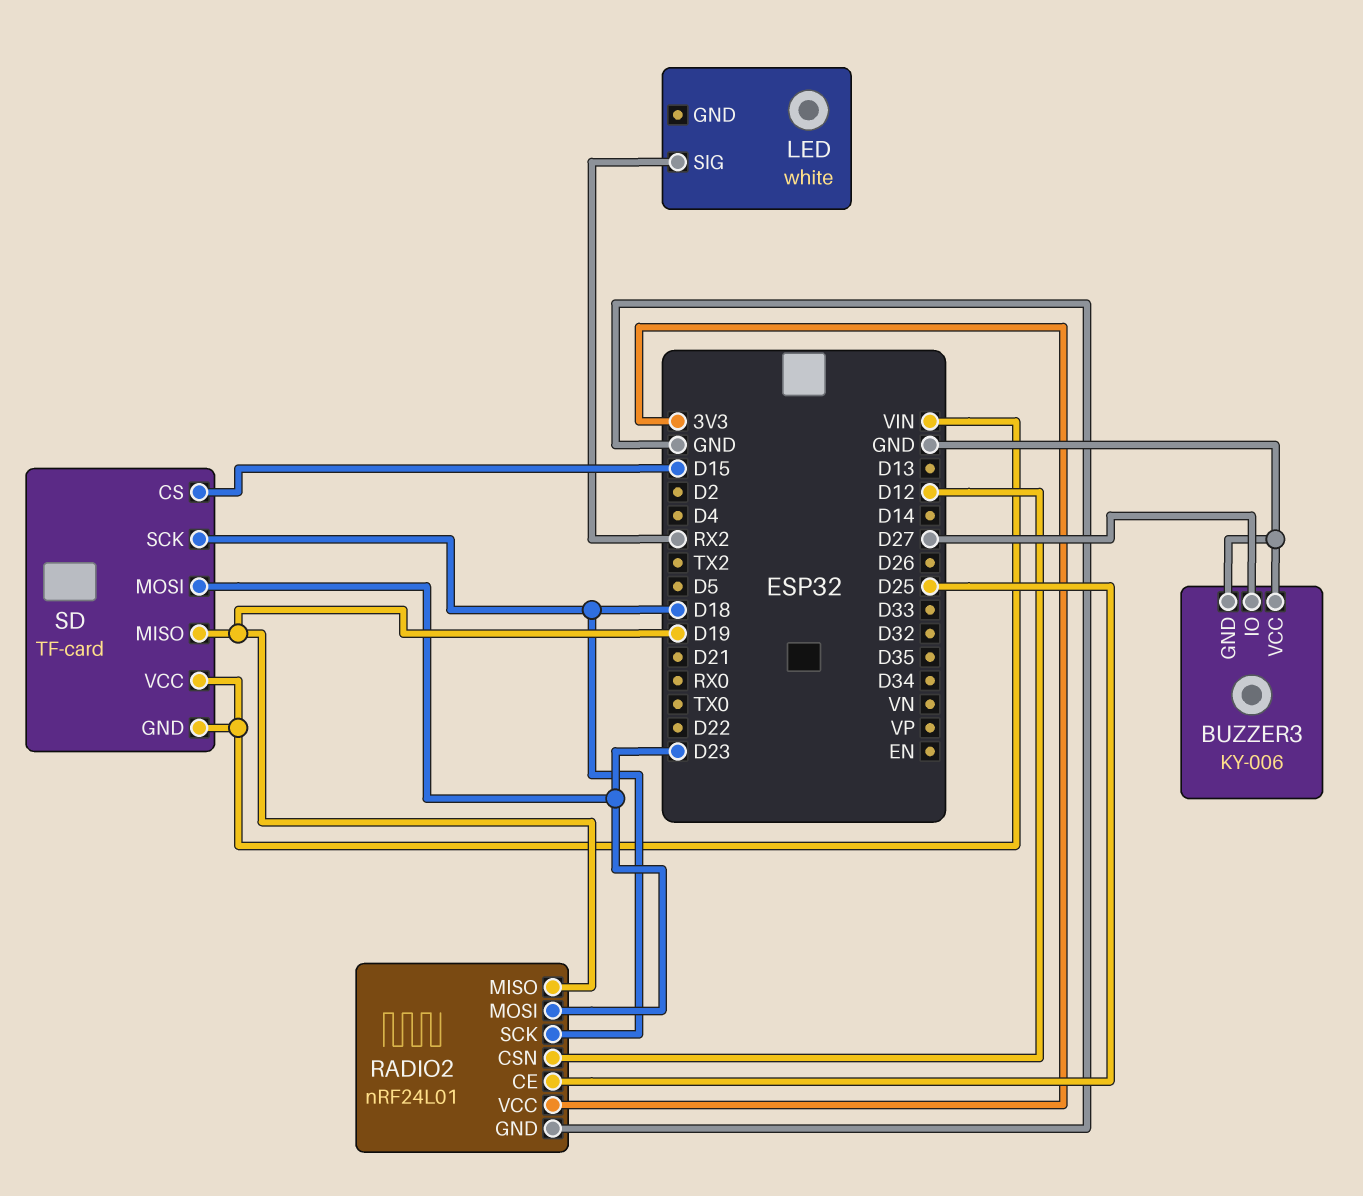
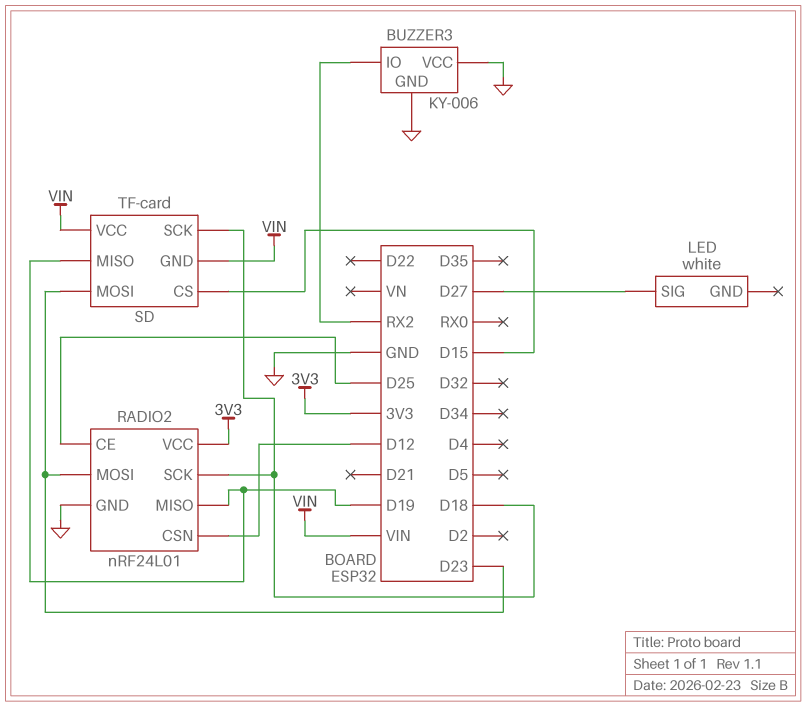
BUZZER3 pin IO: D27 -> RX2
LED pin SIG: RX2 -> D27

